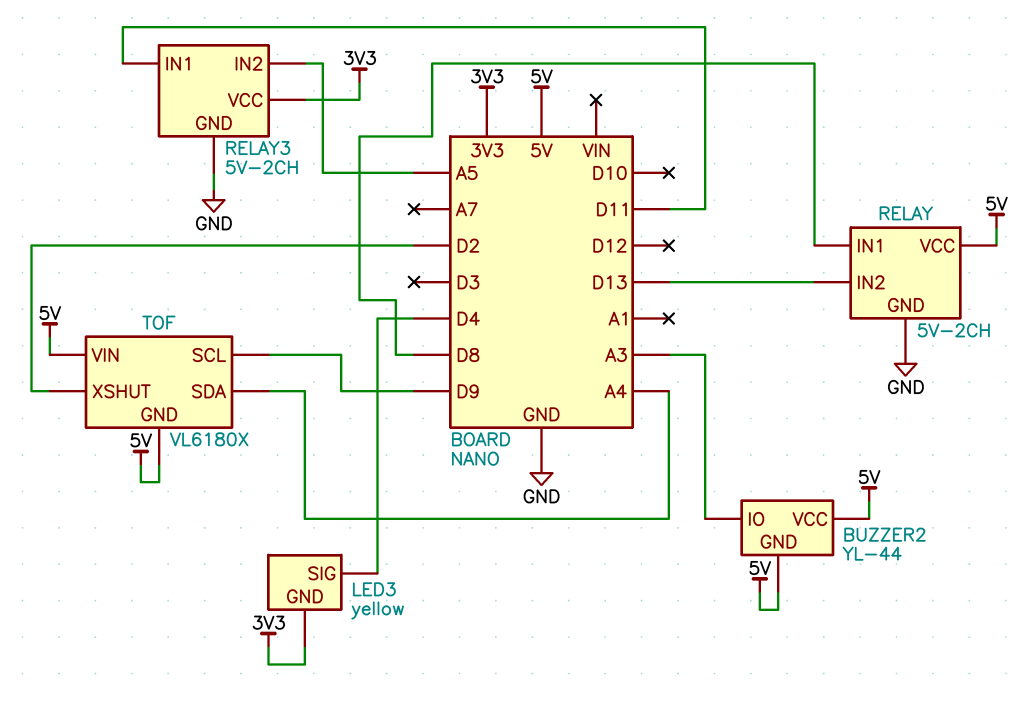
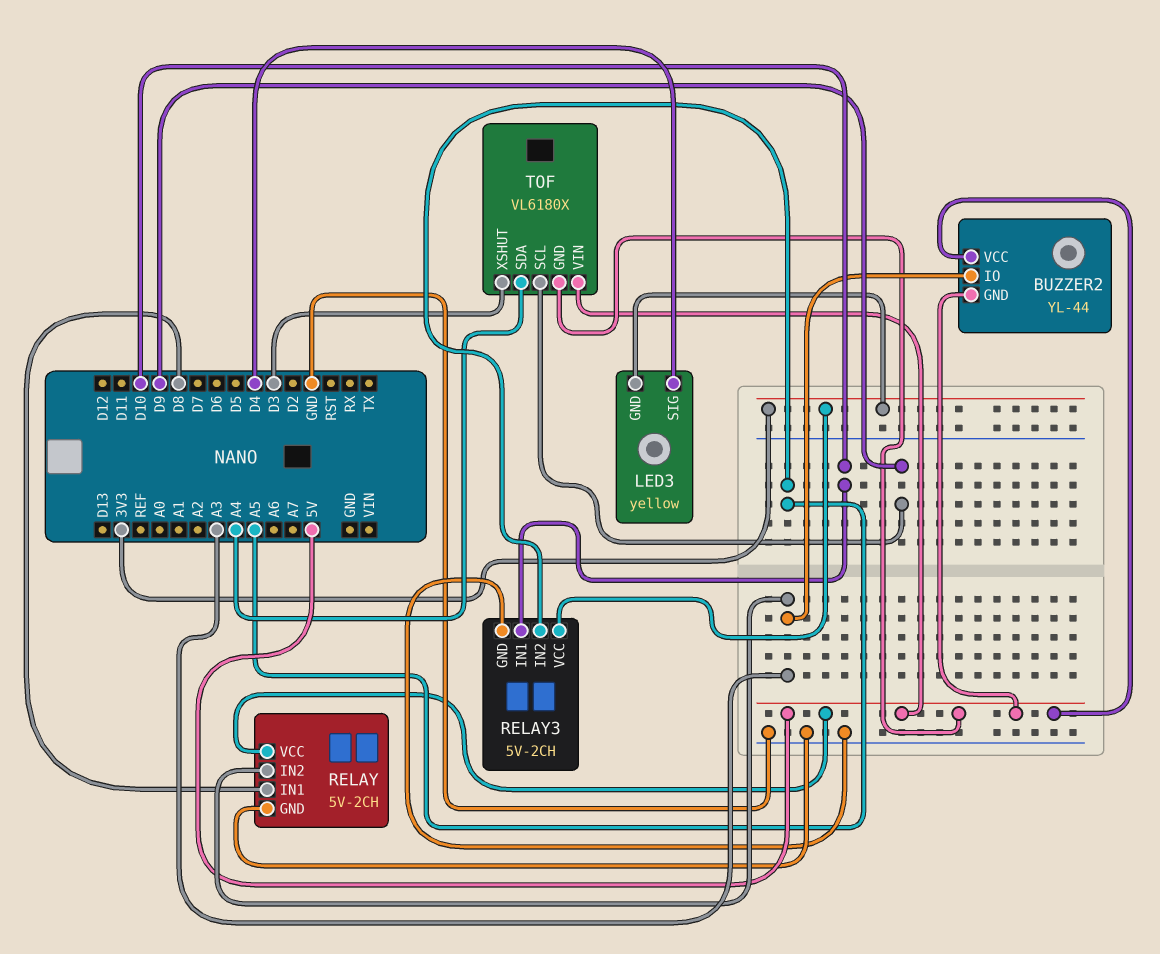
RELAY pin IN2: D13 -> A3
RELAY3 pin IN1: D11 -> D10
TOF pin XSHUT: D2 -> D3

